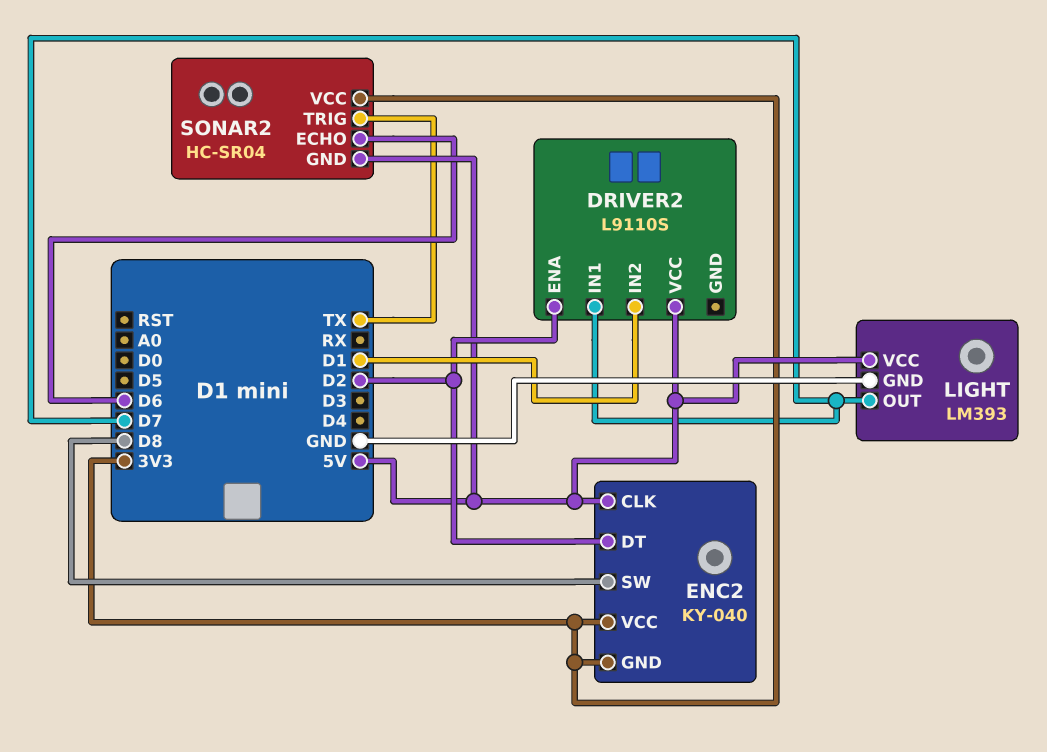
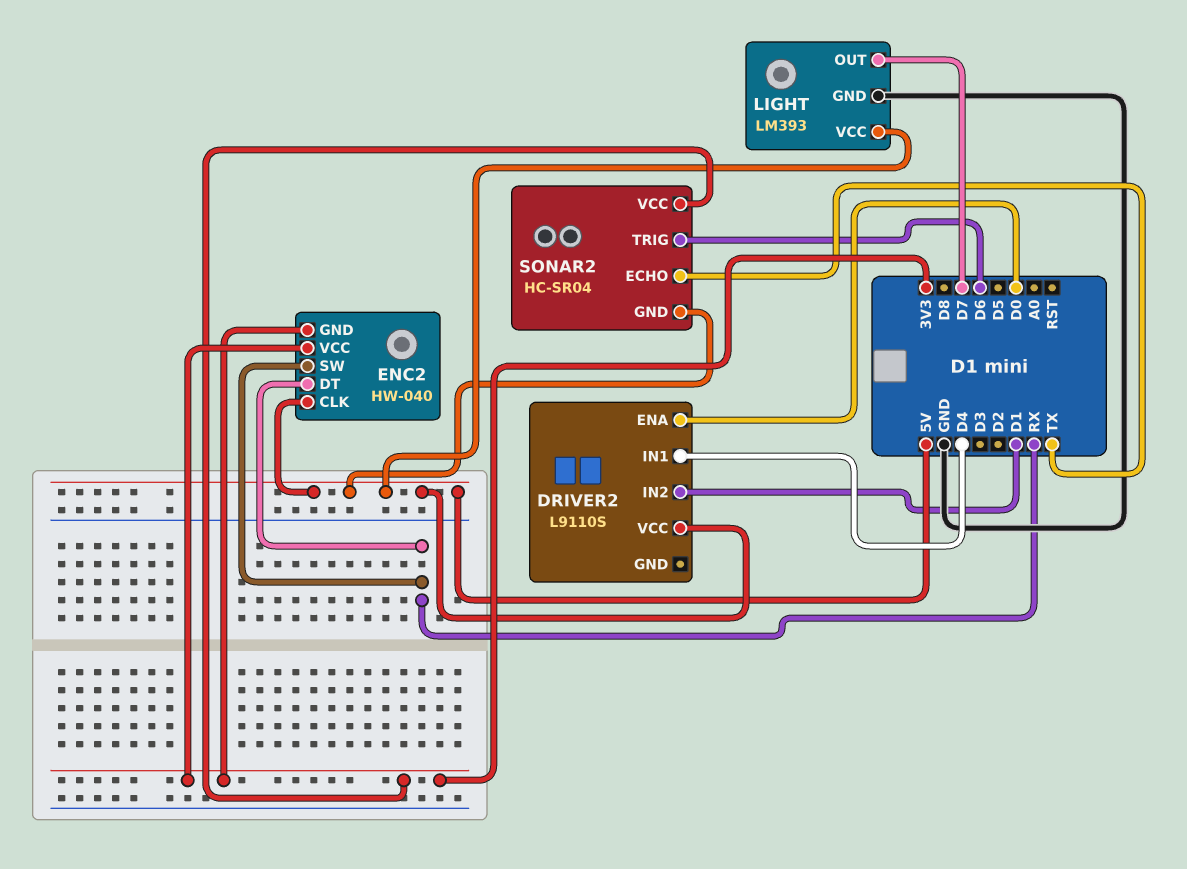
DRIVER2 pin ENA: D2 -> D0
DRIVER2 pin IN1: D7 -> D4
ENC2: KY-040 -> HW-040
ENC2 pin DT: D2 -> RX
ENC2 pin SW: D8 -> RX
SONAR2 pin ECHO: D6 -> TX
SONAR2 pin TRIG: TX -> D6

